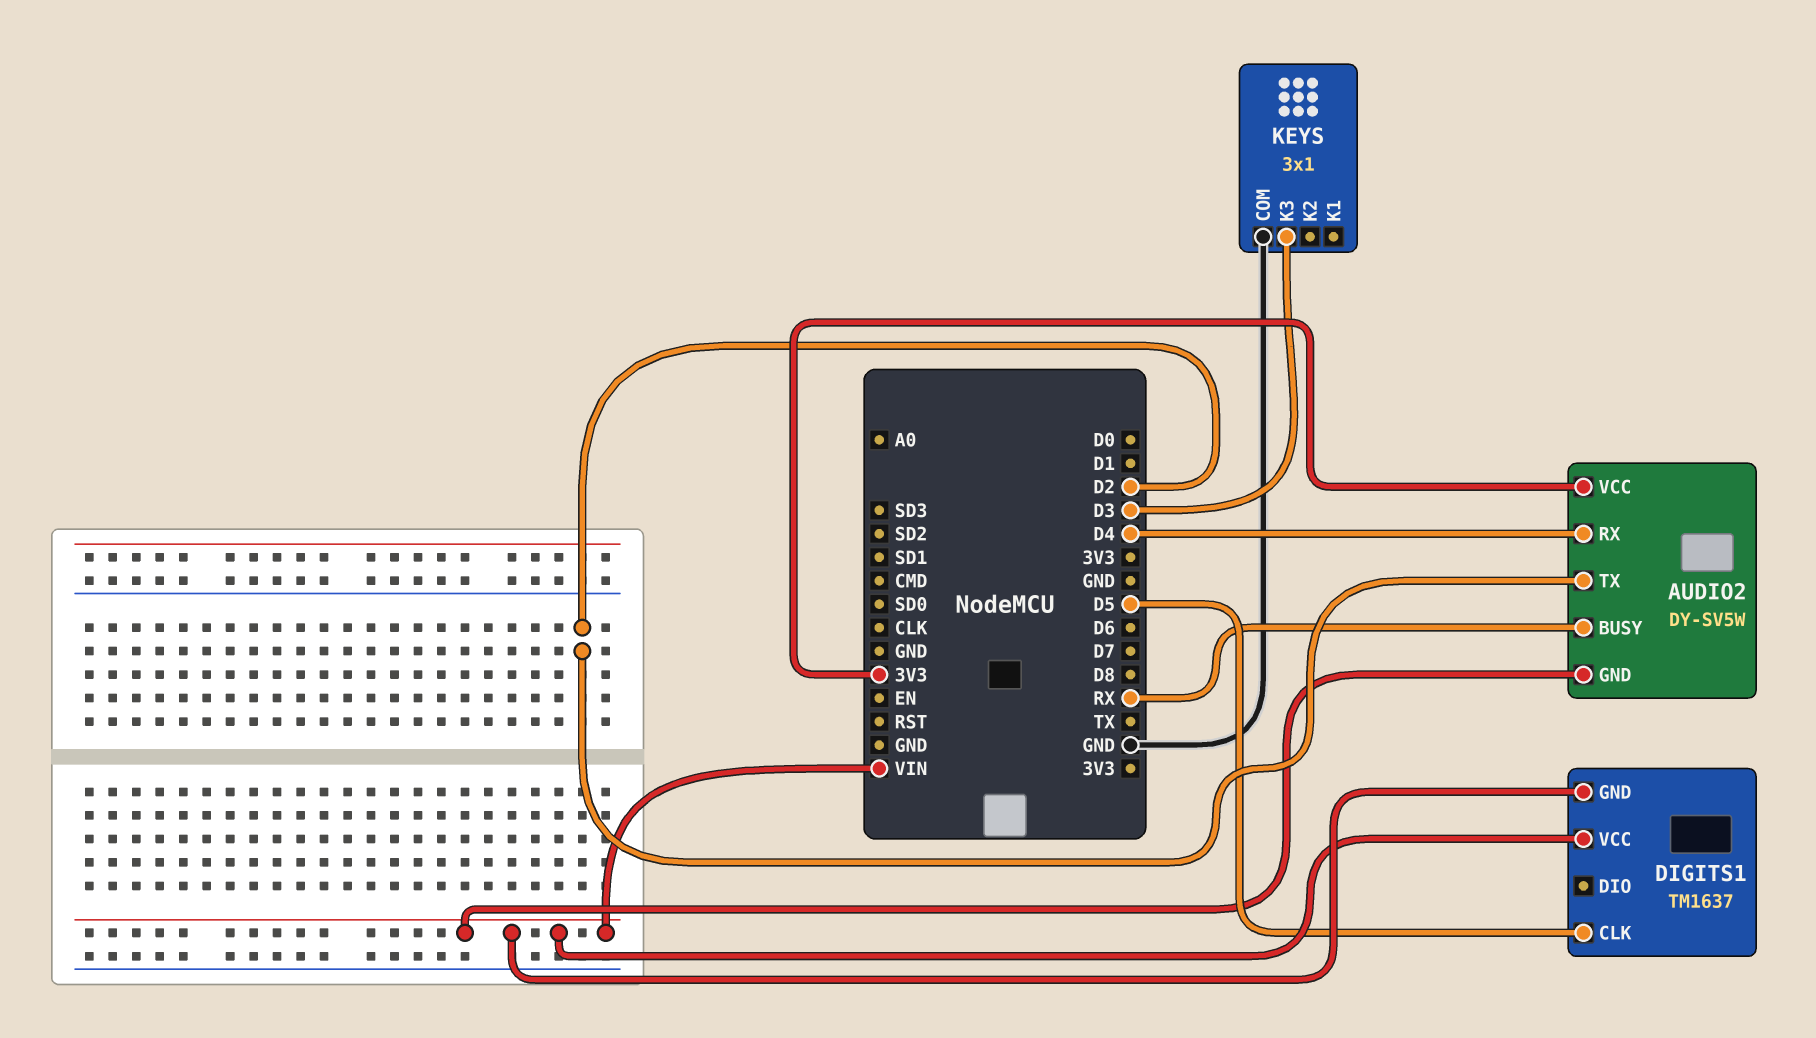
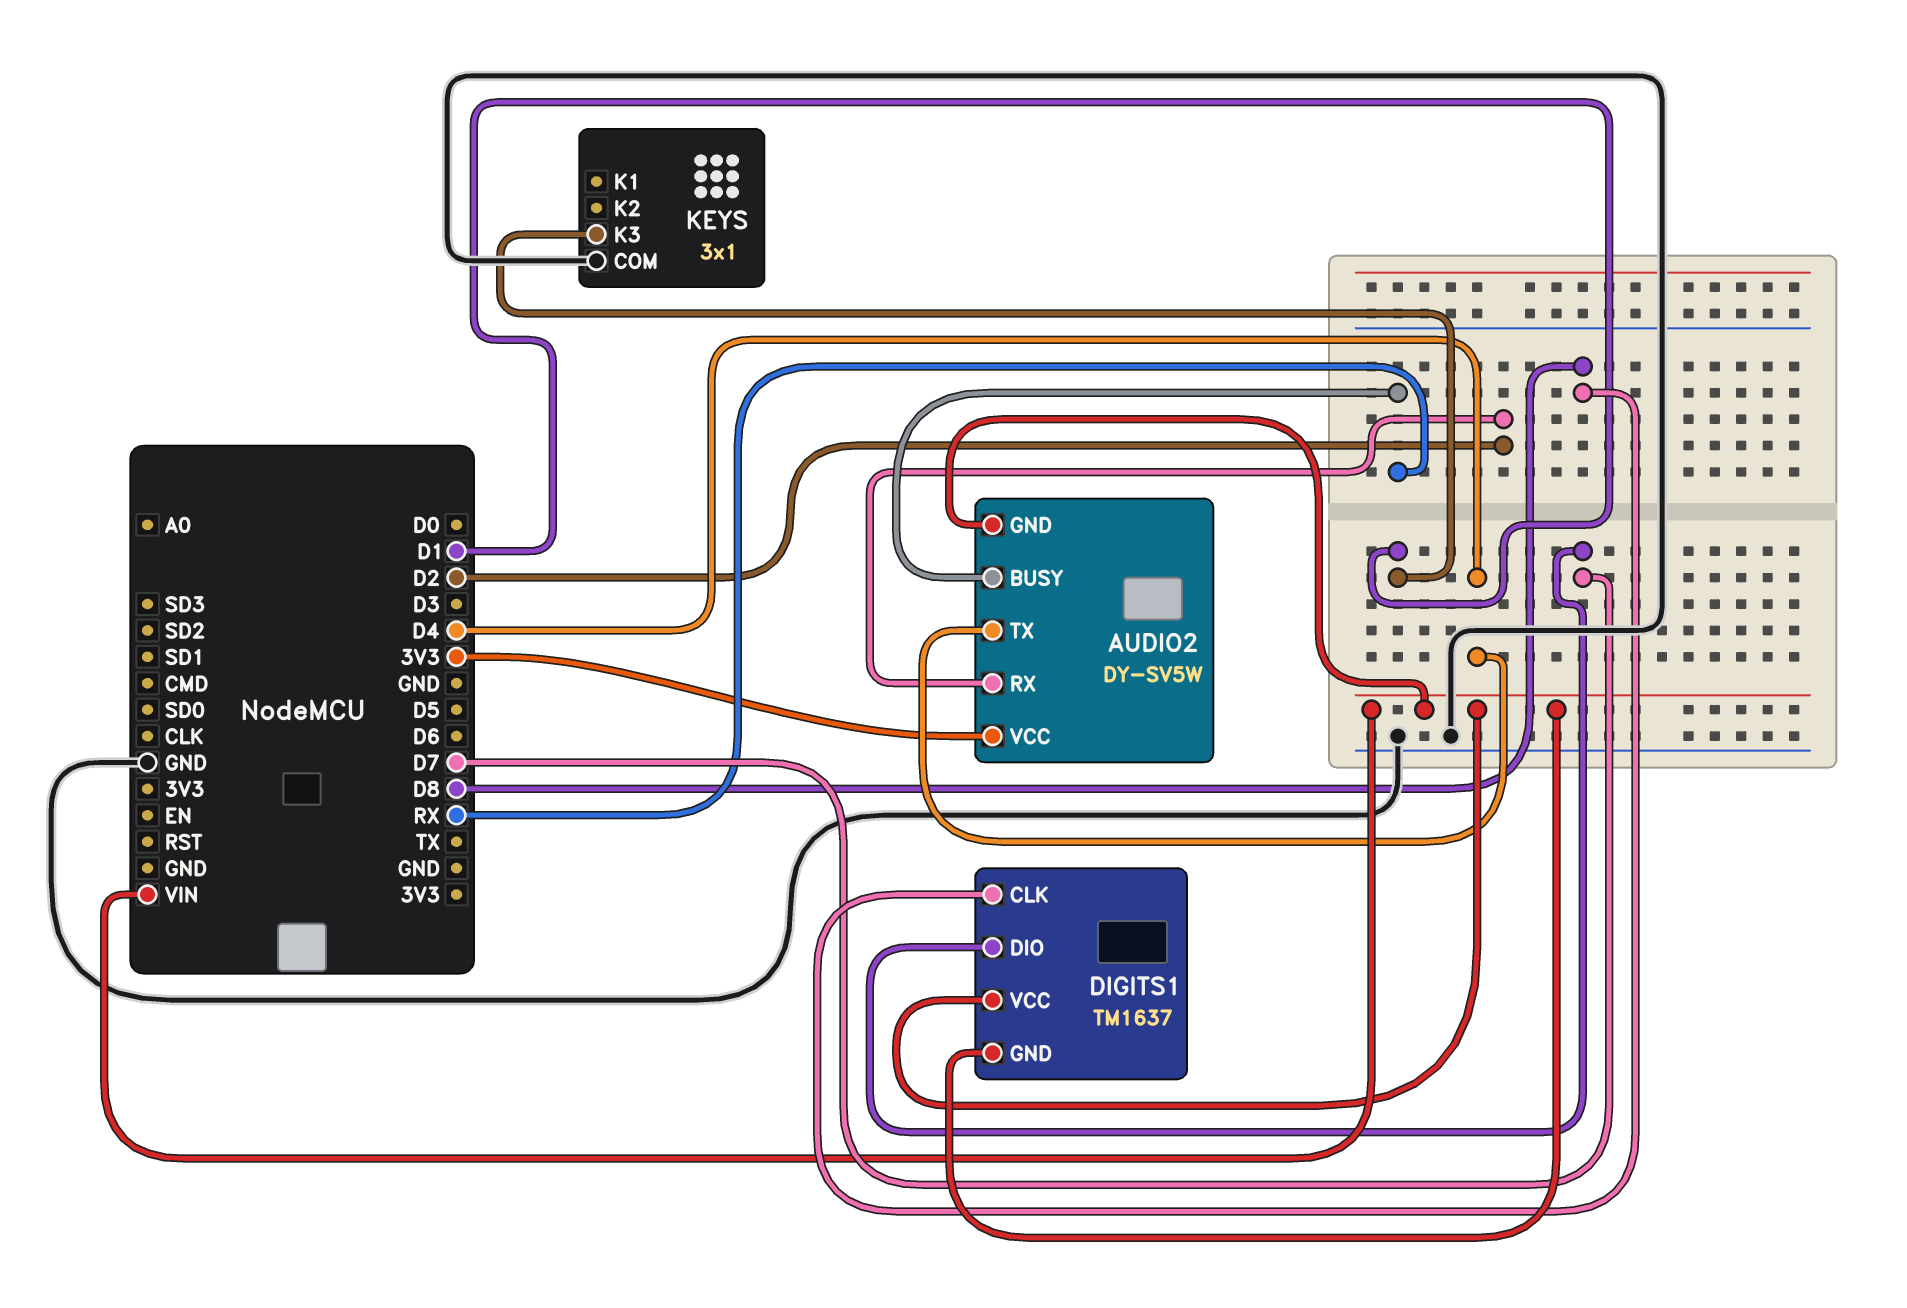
AUDIO2 pin RX: D4 -> D2
AUDIO2 pin TX: D2 -> D4
DIGITS1 pin CLK: D5 -> D8
DIGITS1 pin DIO: none -> D7
KEYS pin K3: D3 -> D1

